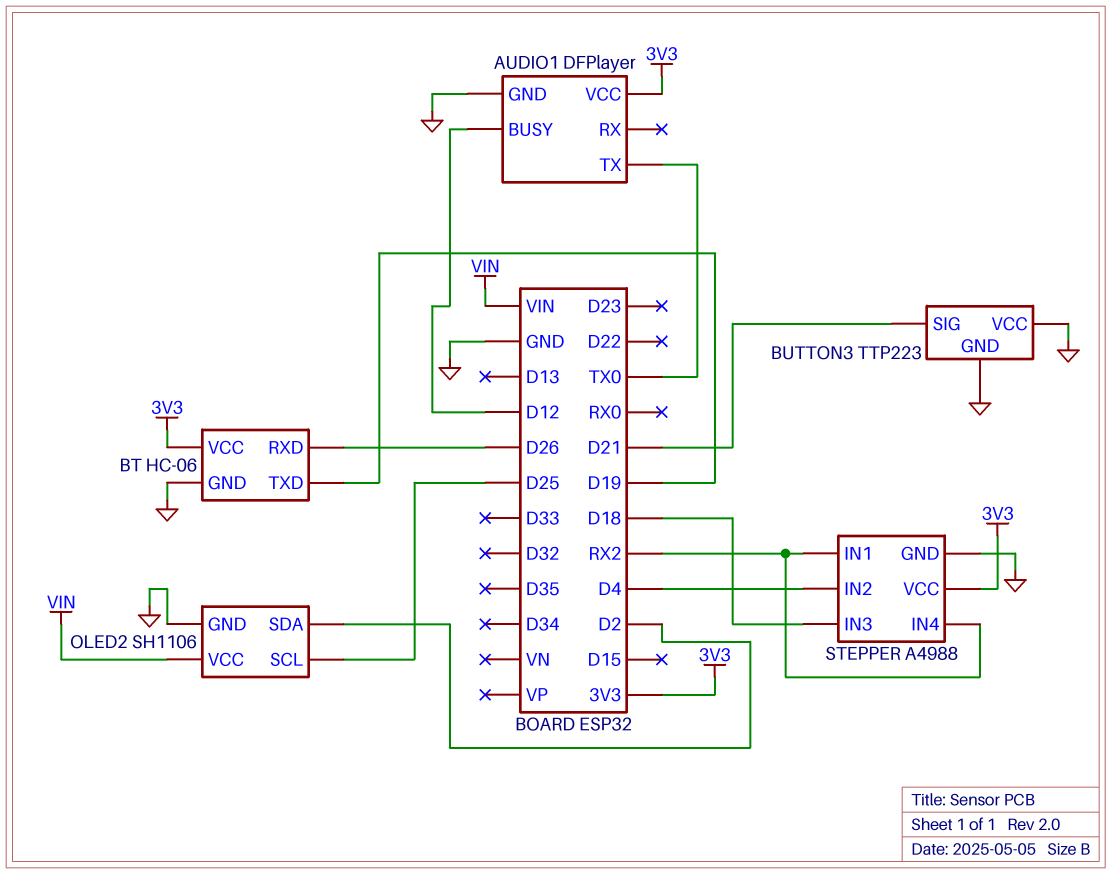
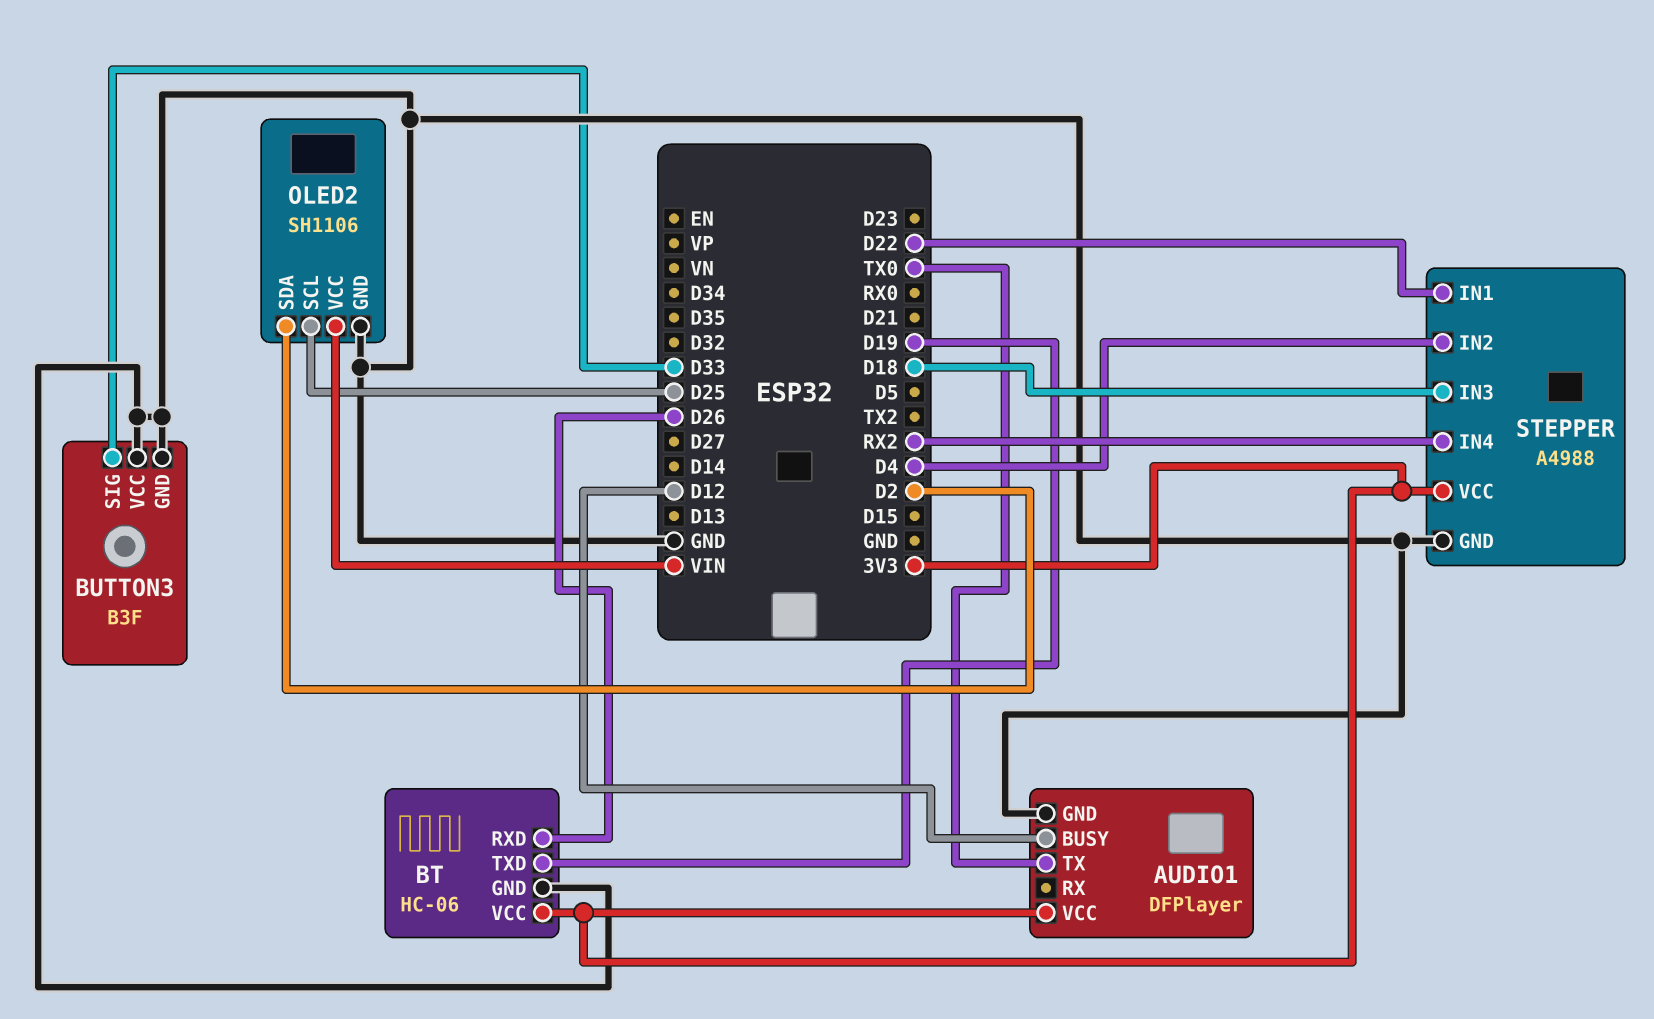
BUTTON3: TTP223 -> B3F
BUTTON3 pin SIG: D21 -> D33
STEPPER pin IN1: RX2 -> D22

